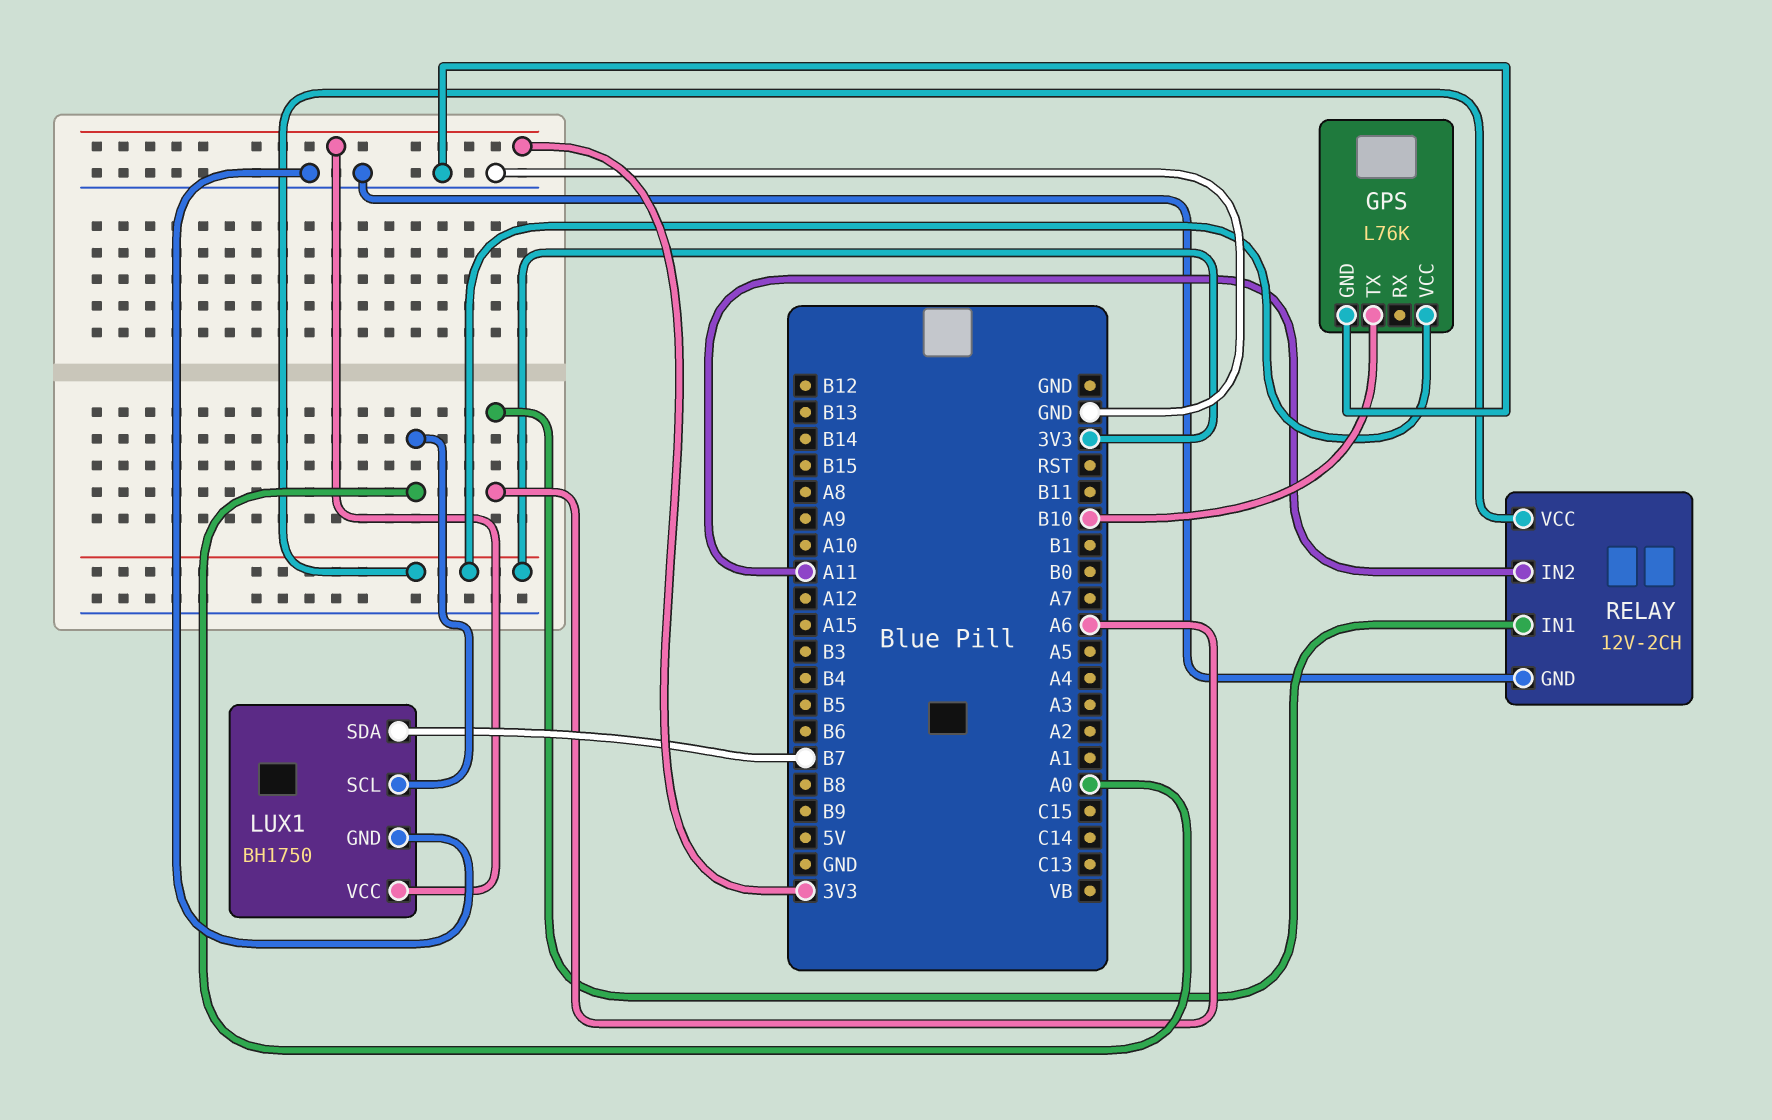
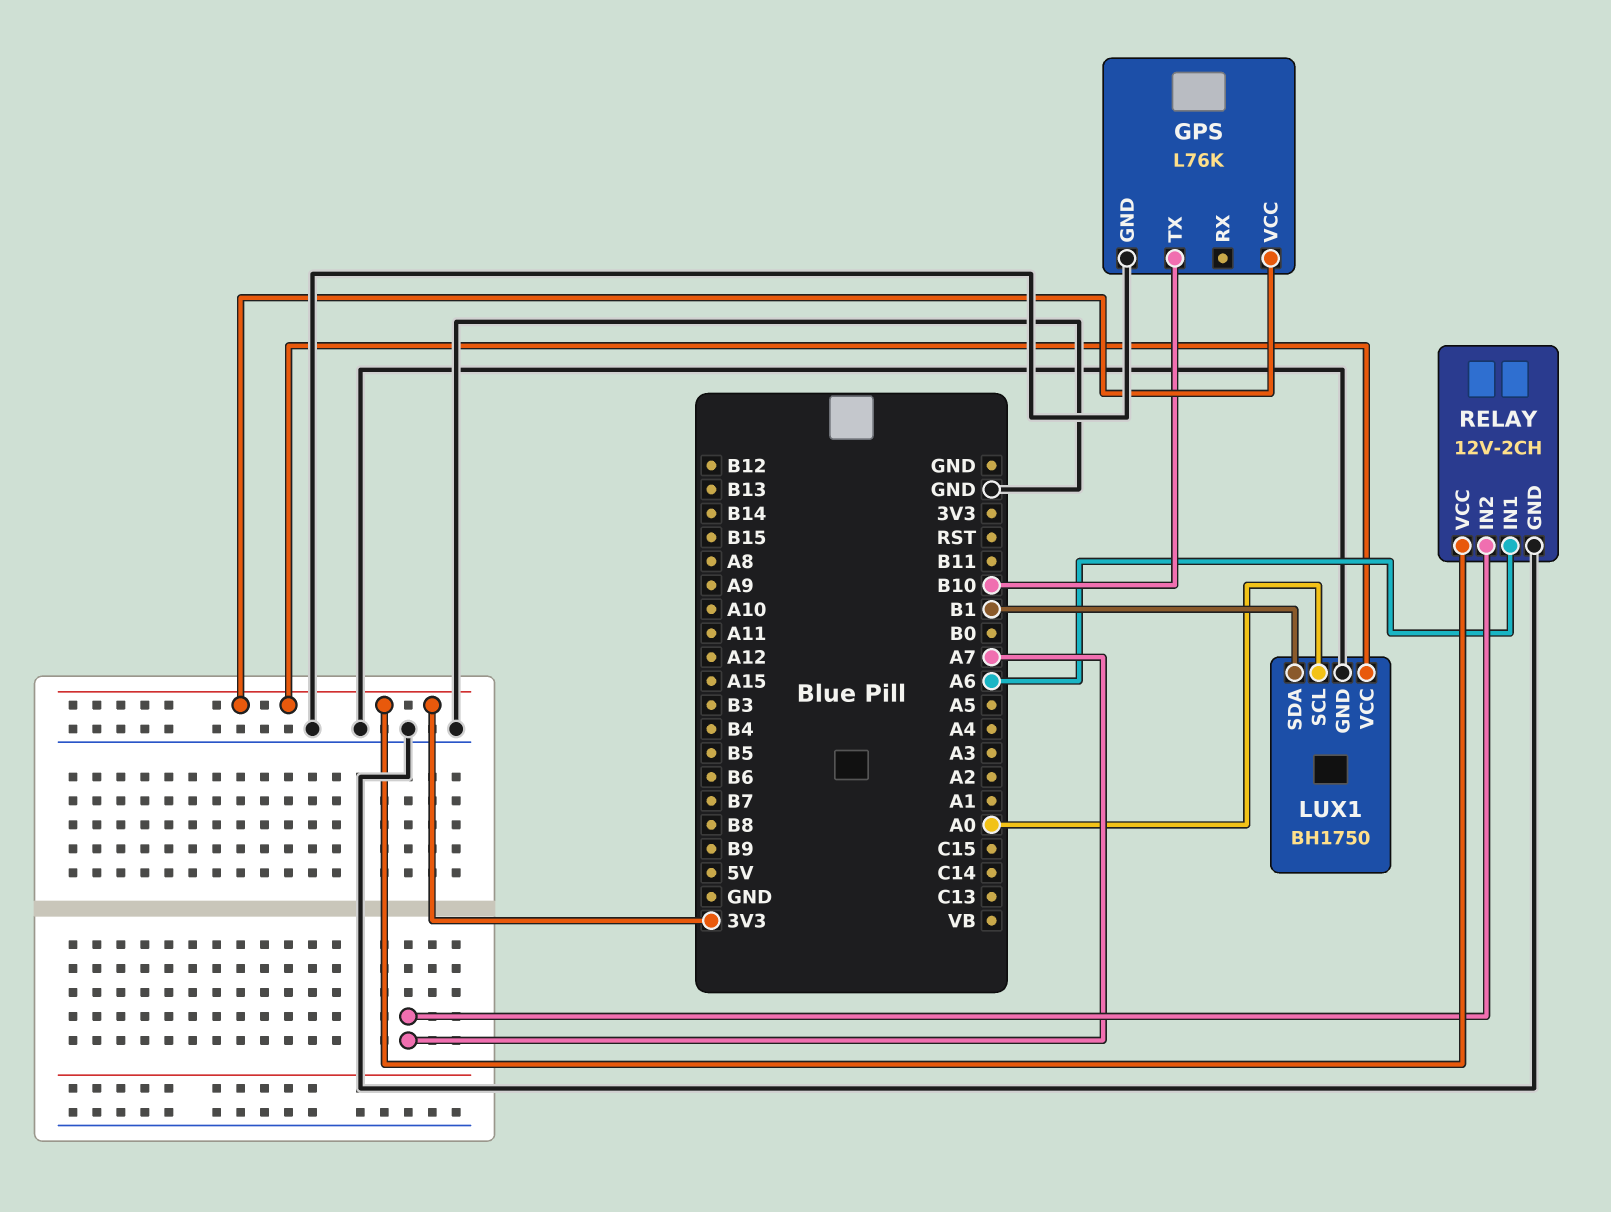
LUX1 pin SDA: B7 -> B1
RELAY pin IN2: A11 -> A7

